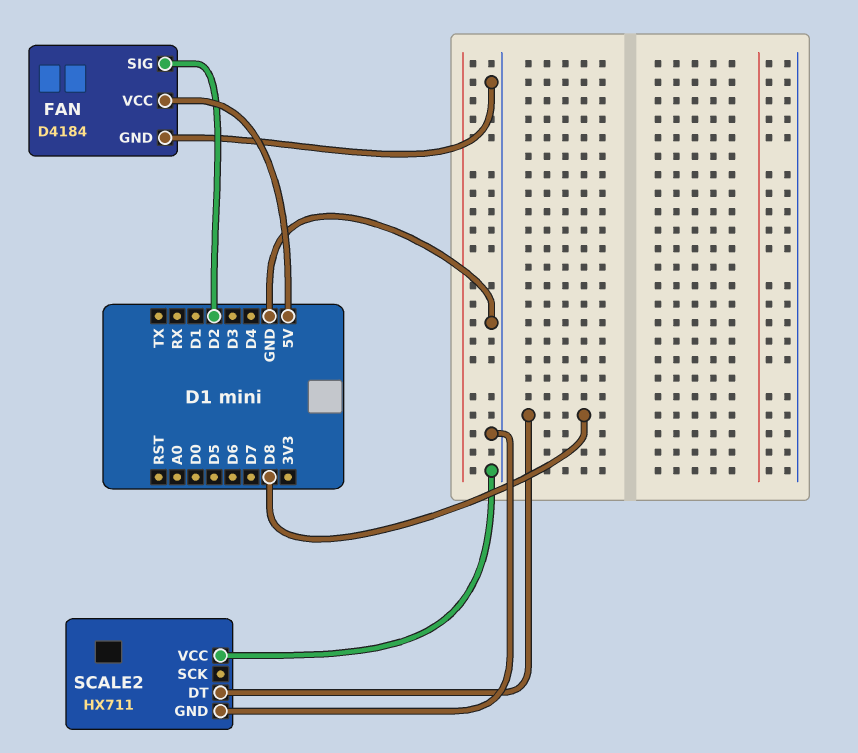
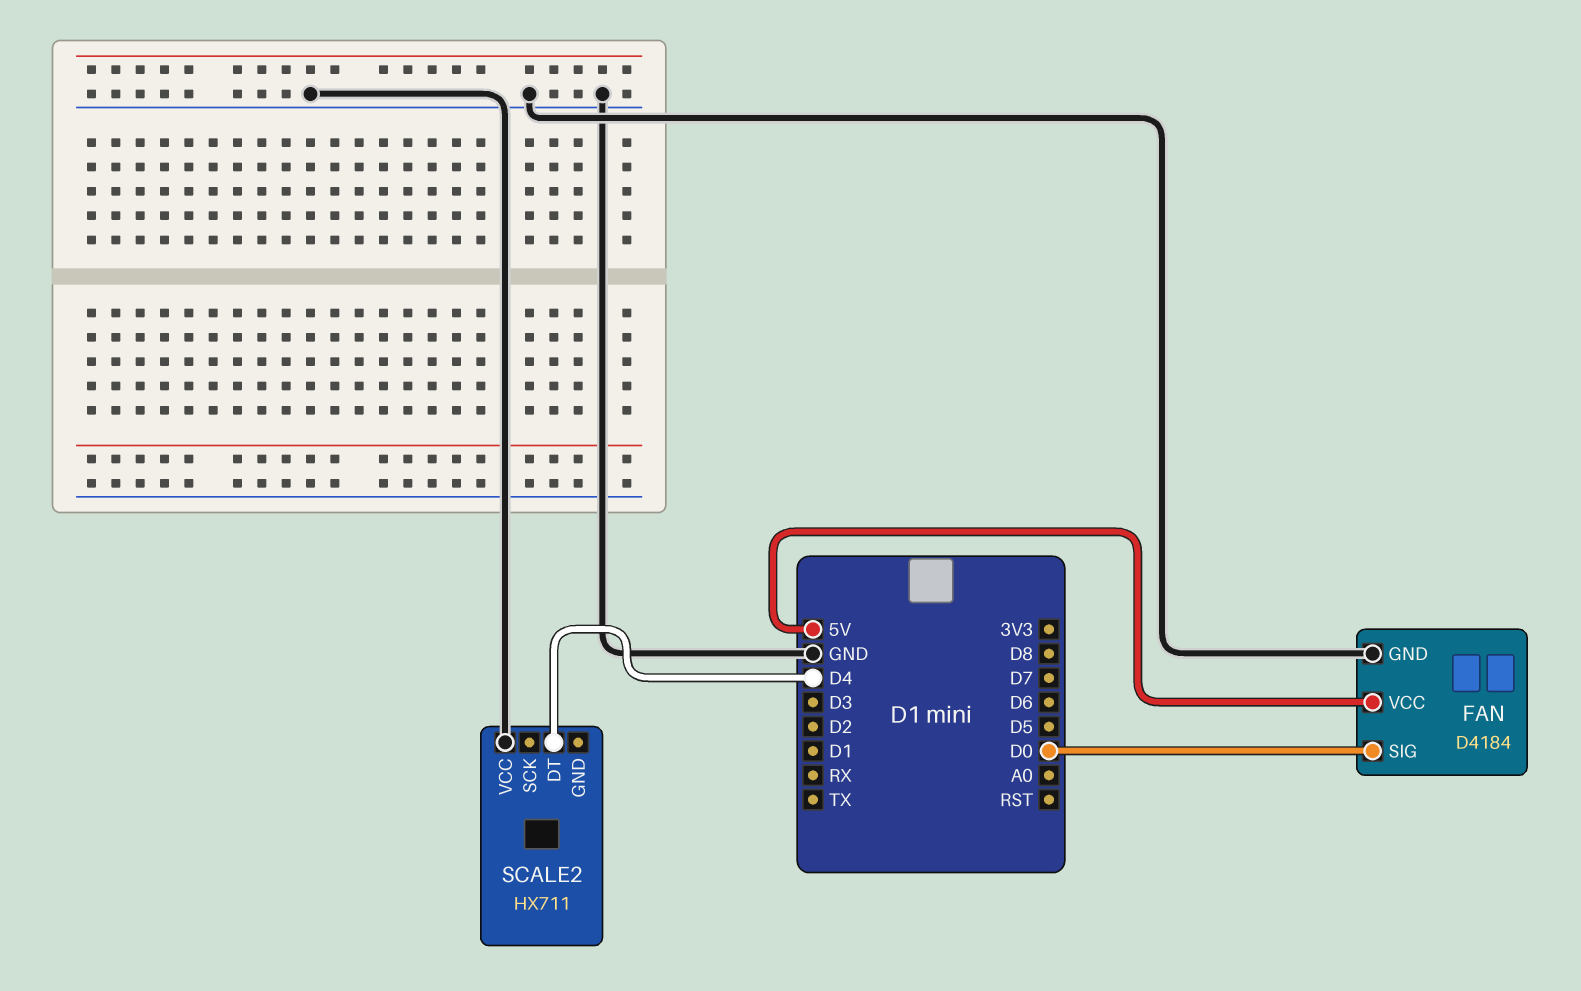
FAN pin SIG: D2 -> D0
SCALE2 pin DT: D8 -> D4
SCALE2 pin GND: GND -> none

